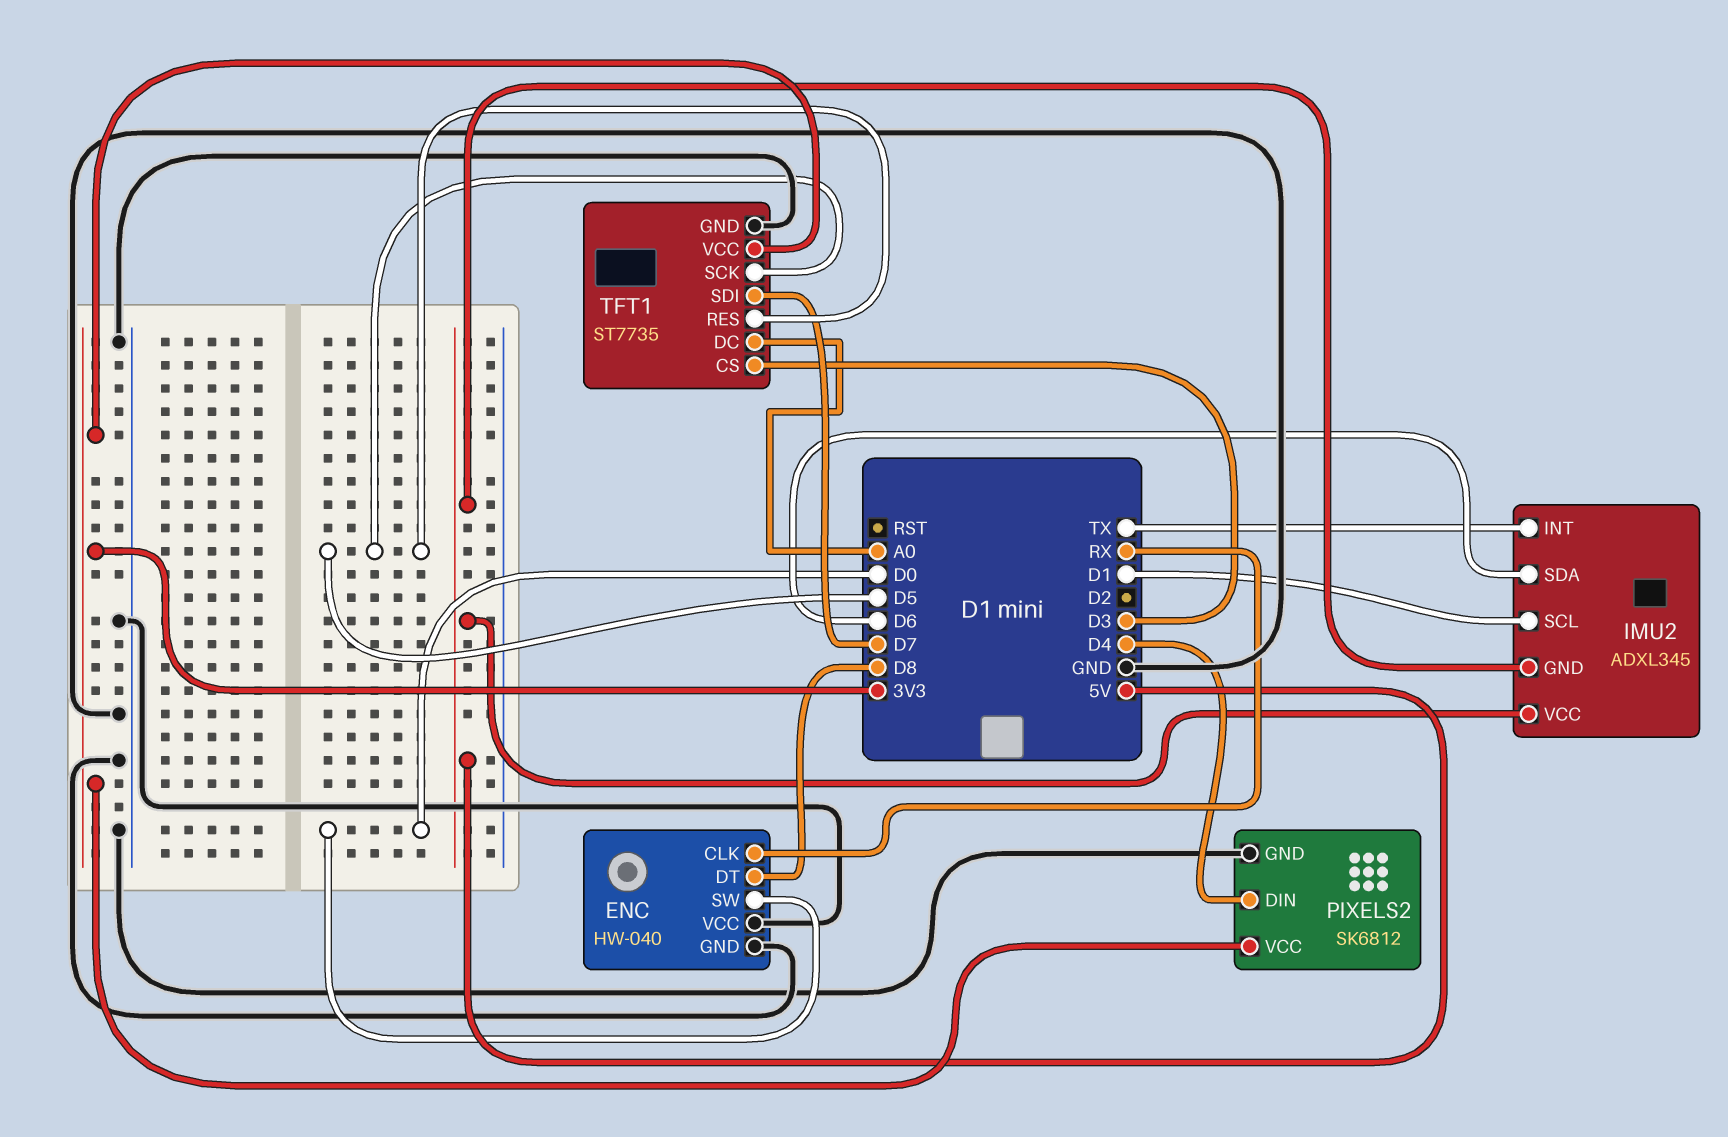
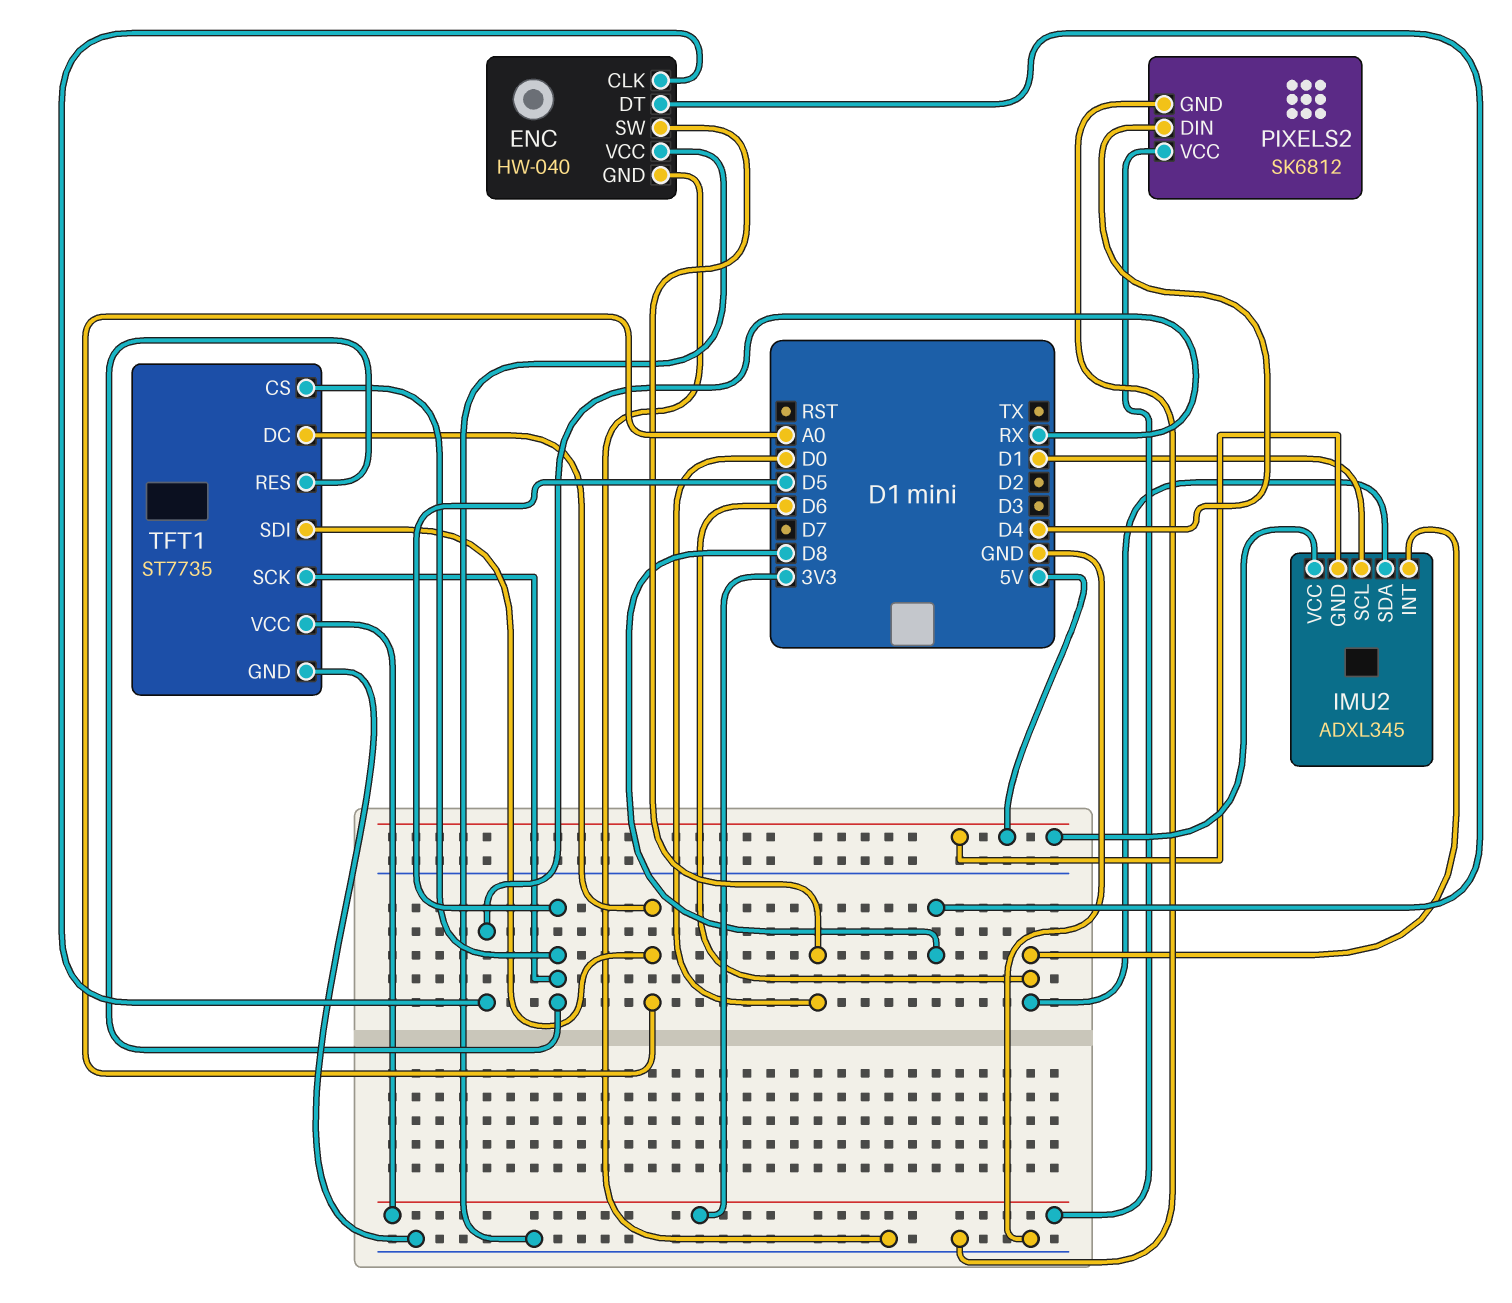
IMU2 pin INT: TX -> D6
TFT1 pin CS: D3 -> D5
TFT1 pin SDI: D7 -> A0

